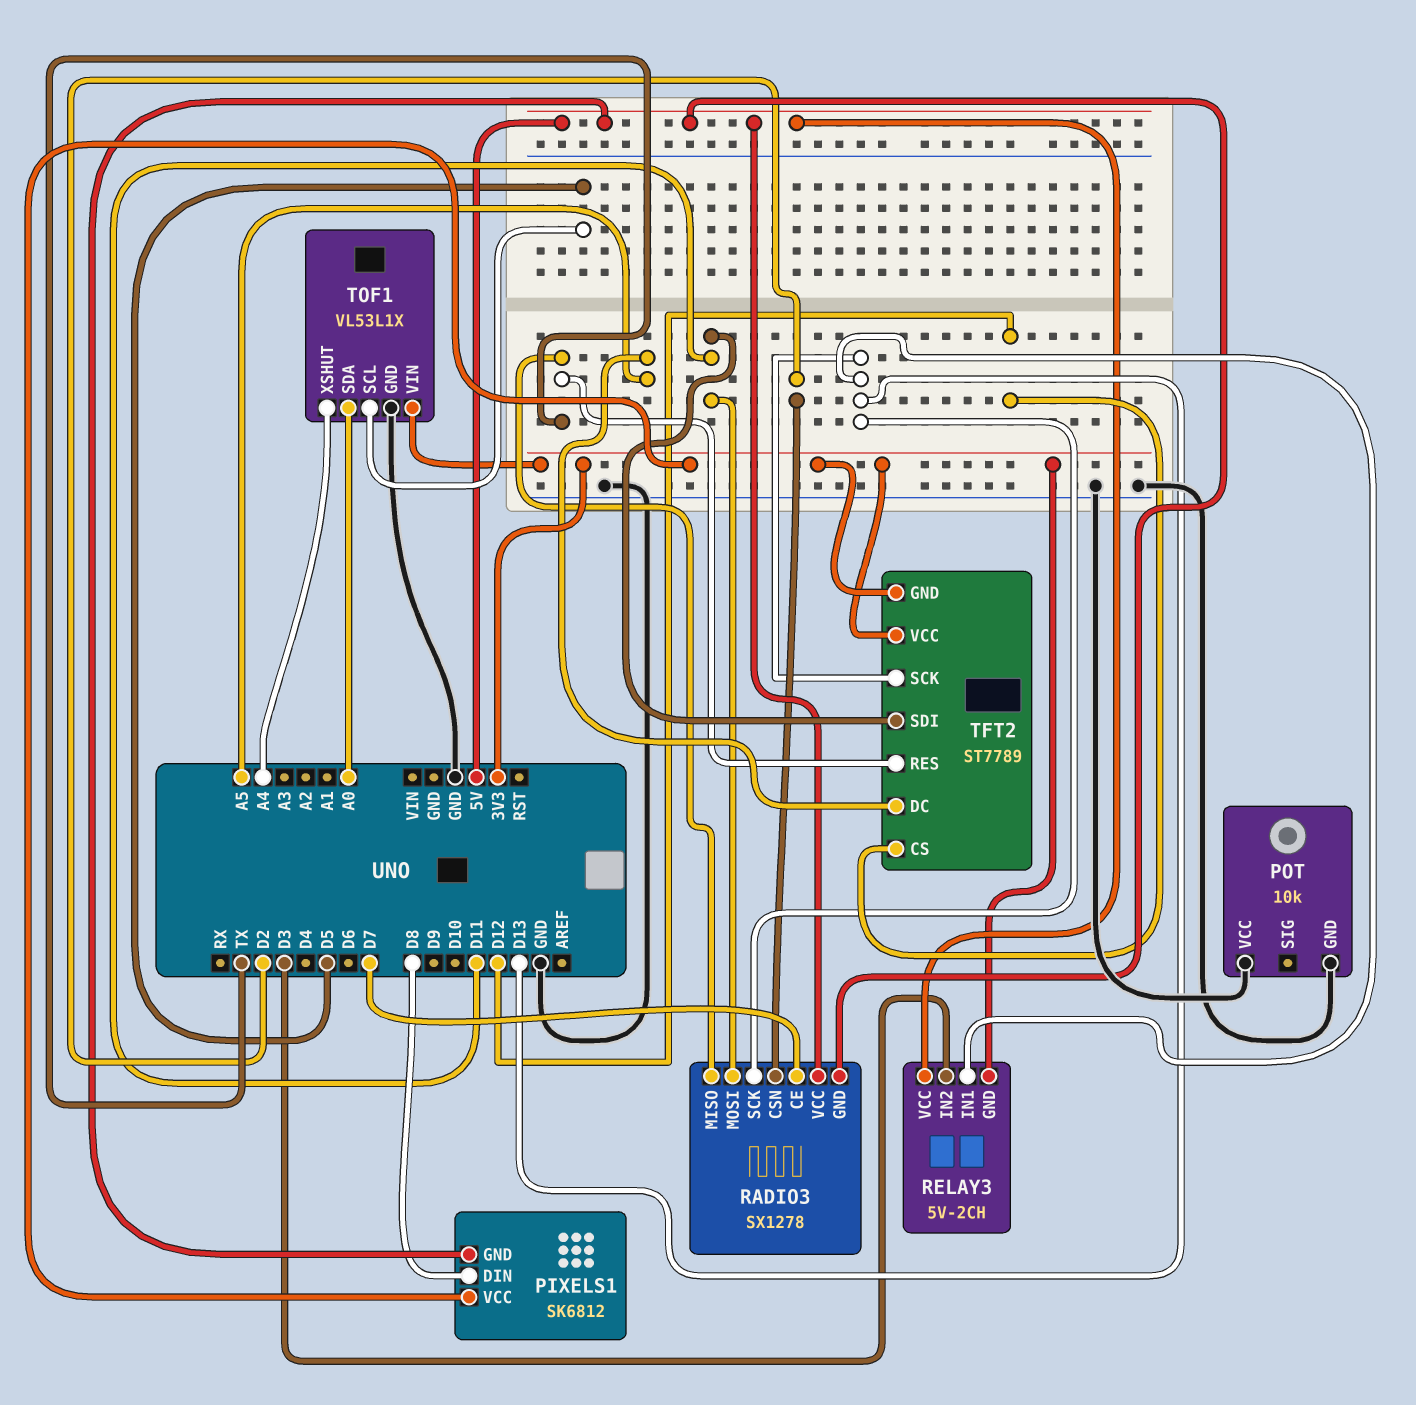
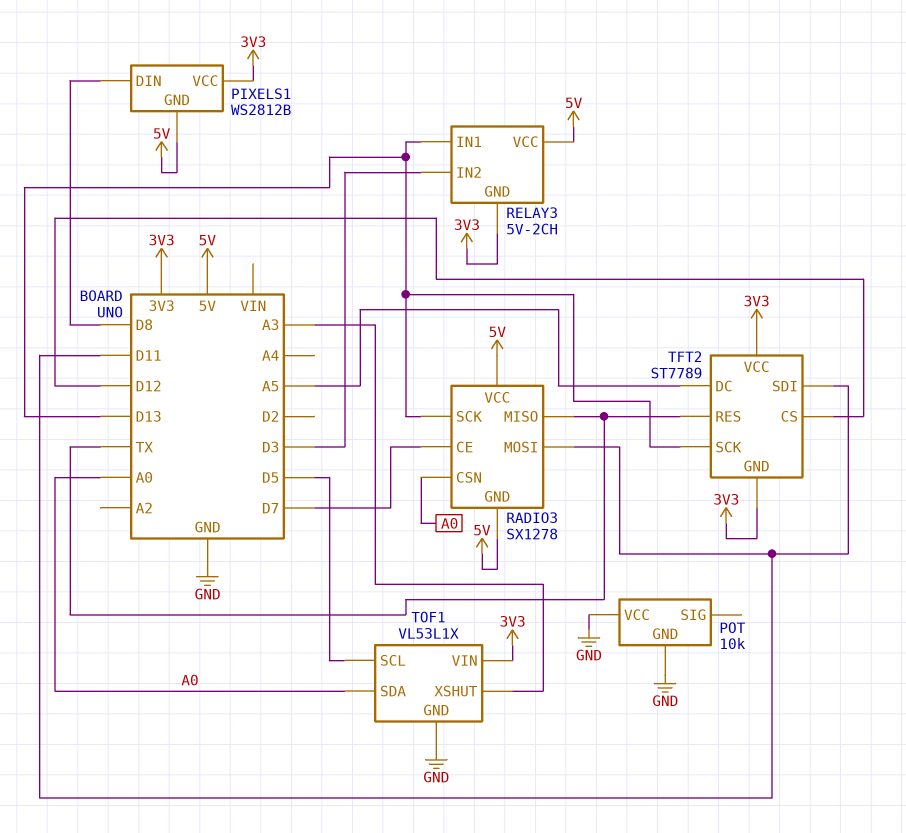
PIXELS1: SK6812 -> WS2812B
RADIO3 pin CSN: D2 -> A0
TOF1 pin XSHUT: A4 -> A3

